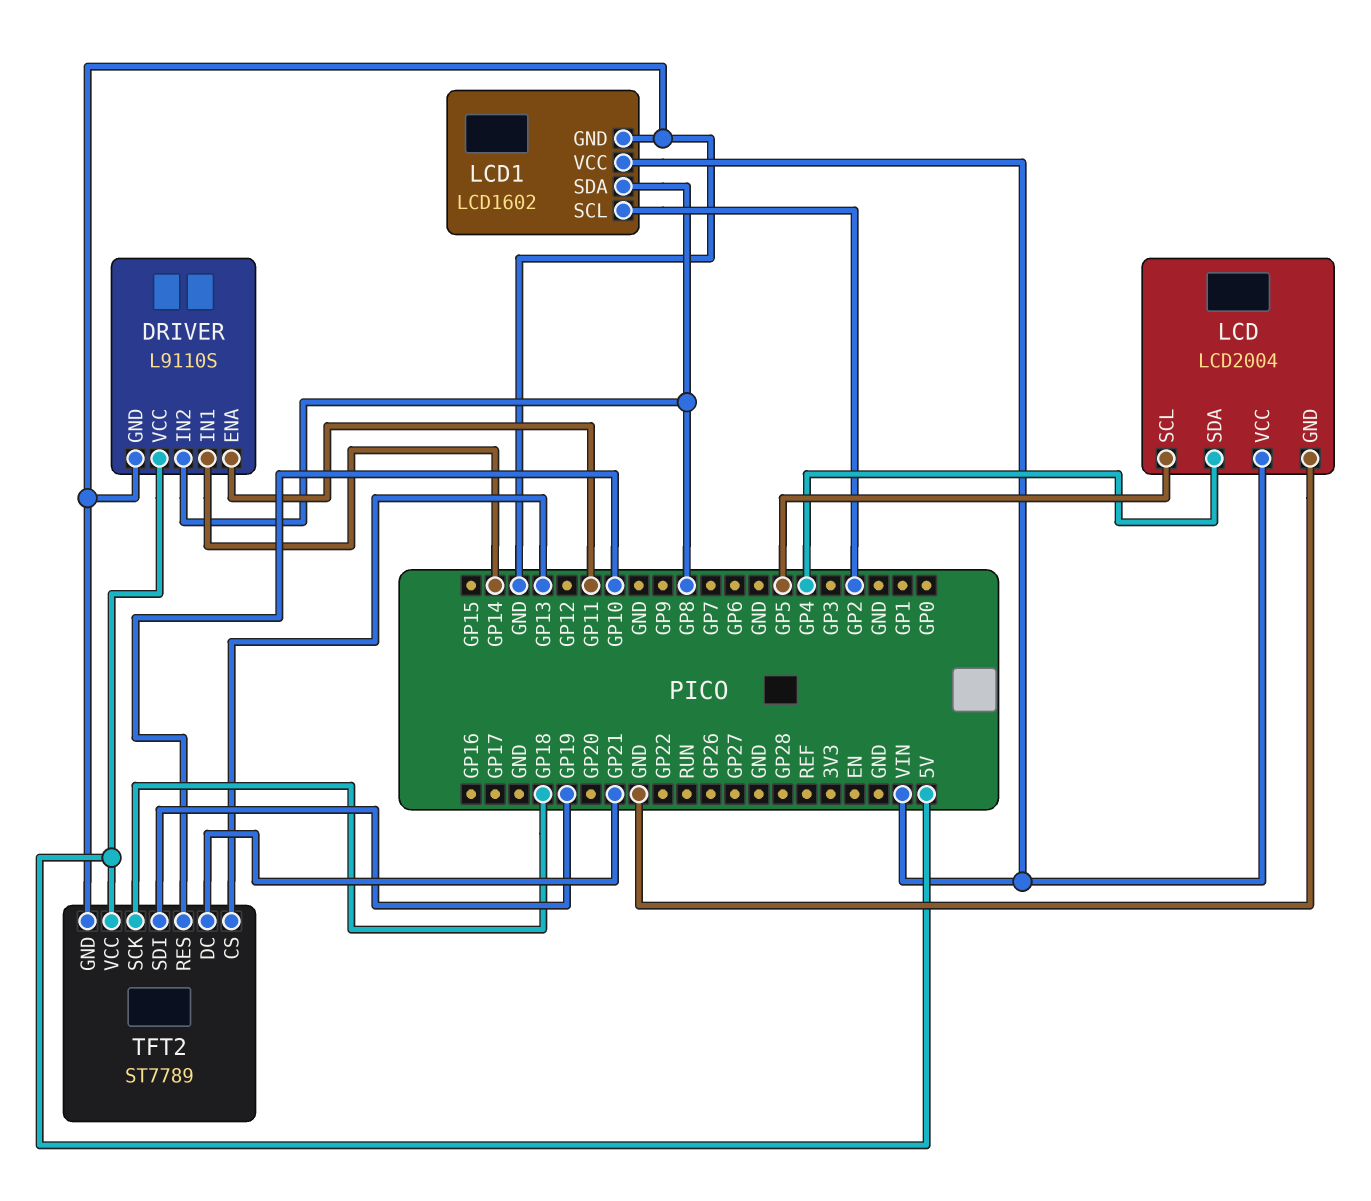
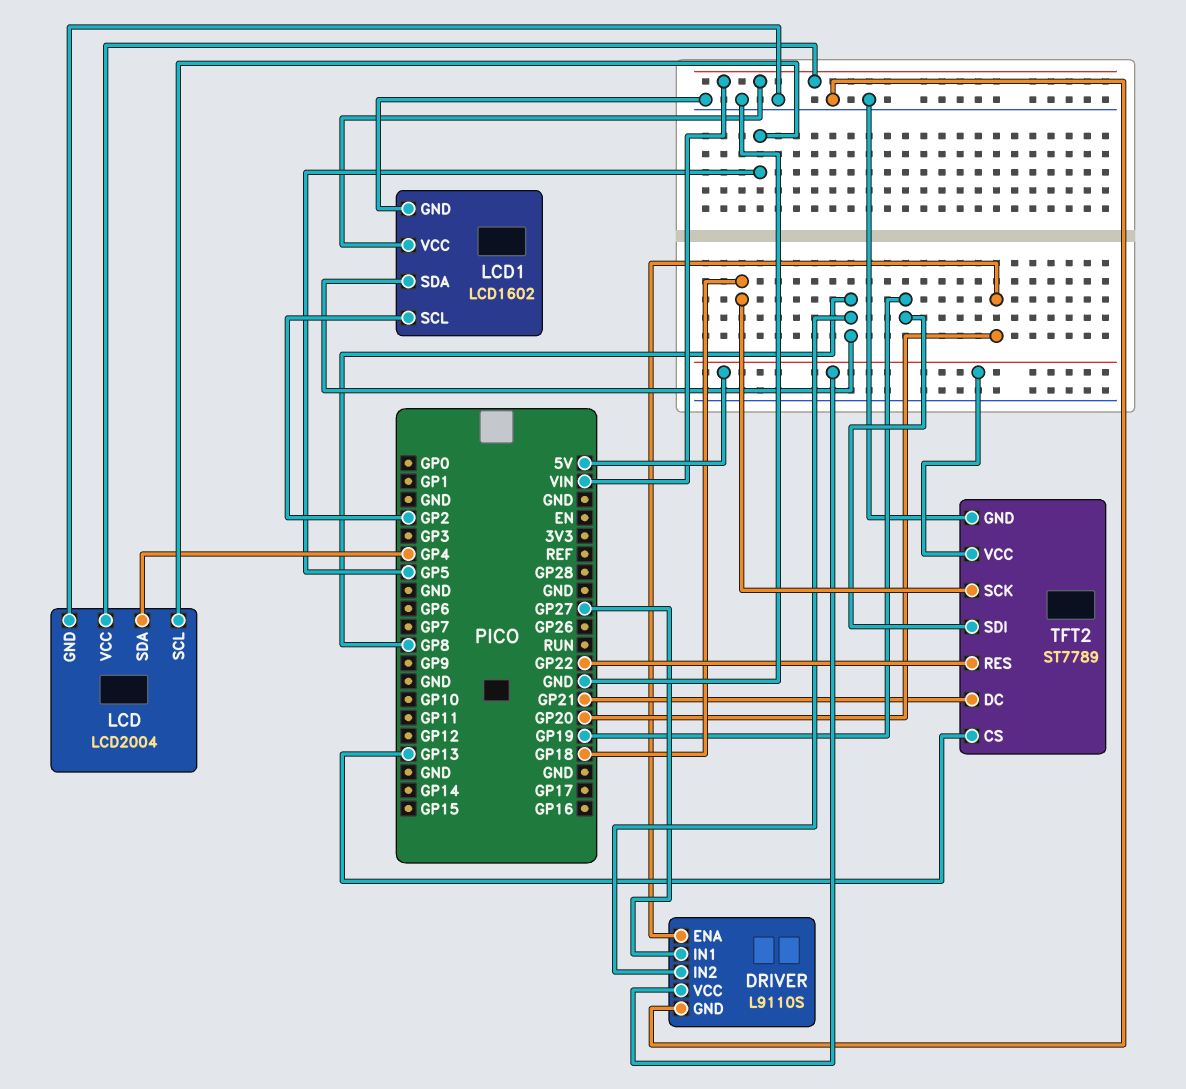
DRIVER pin ENA: GP11 -> GP20
DRIVER pin IN1: GP14 -> GP27
TFT2 pin RES: GP10 -> GP22

